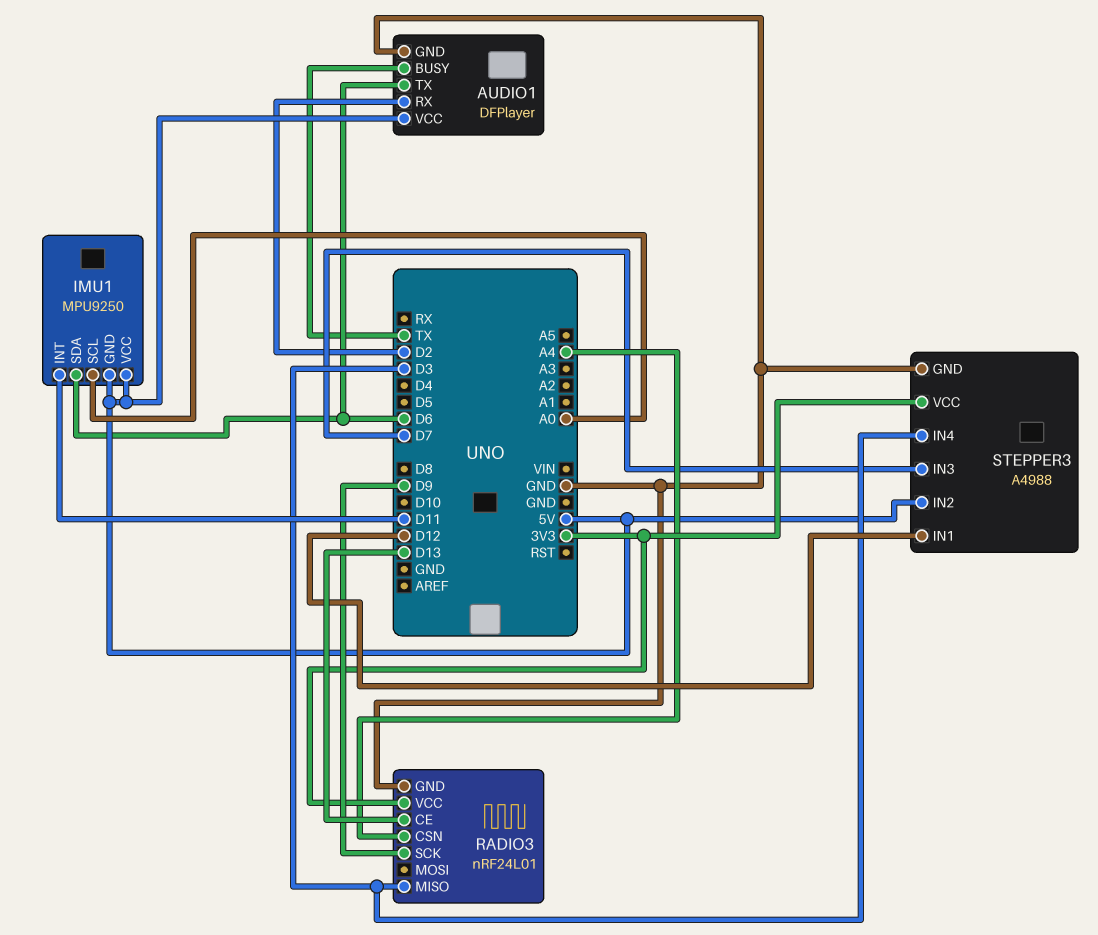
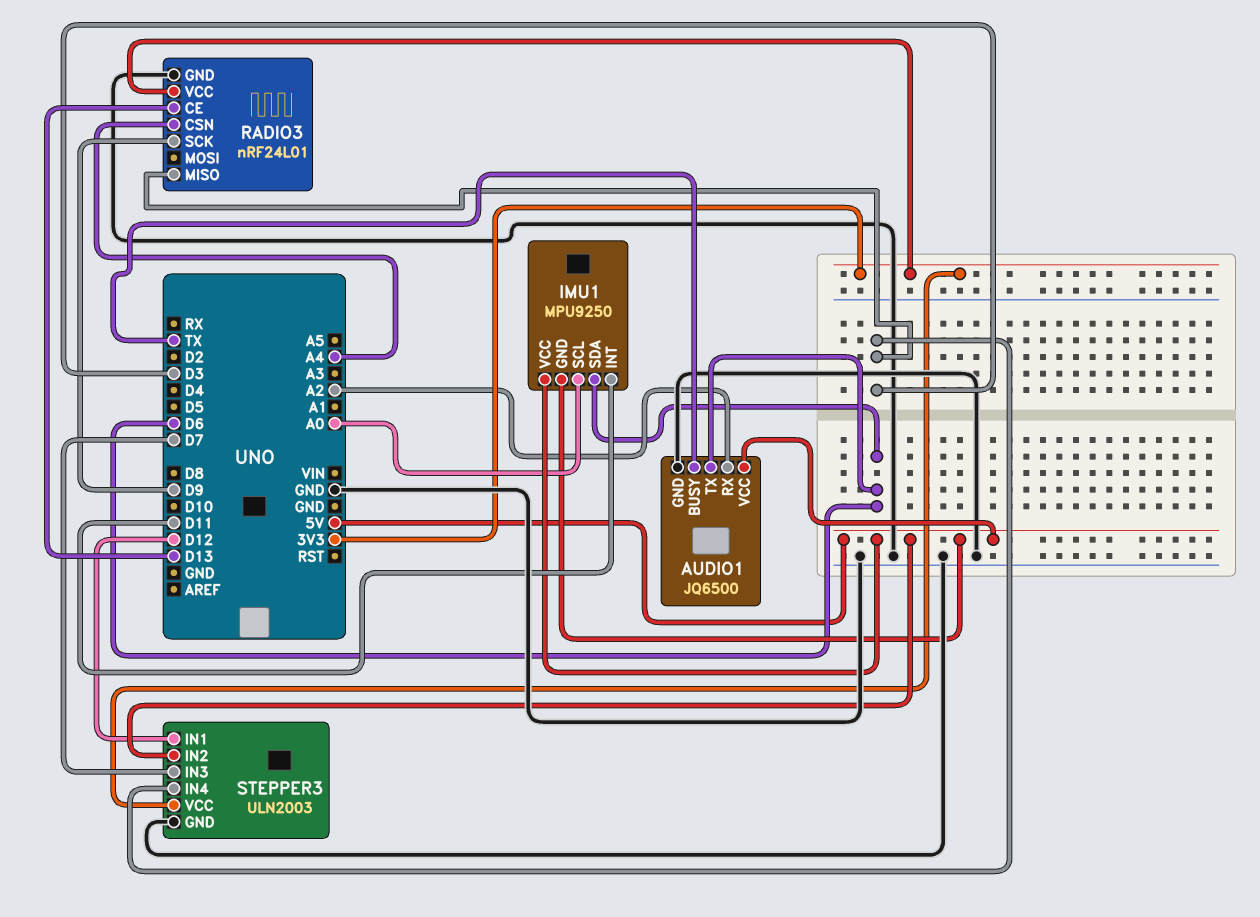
AUDIO1: DFPlayer -> JQ6500
AUDIO1 pin RX: D2 -> A2
STEPPER3: A4988 -> ULN2003

